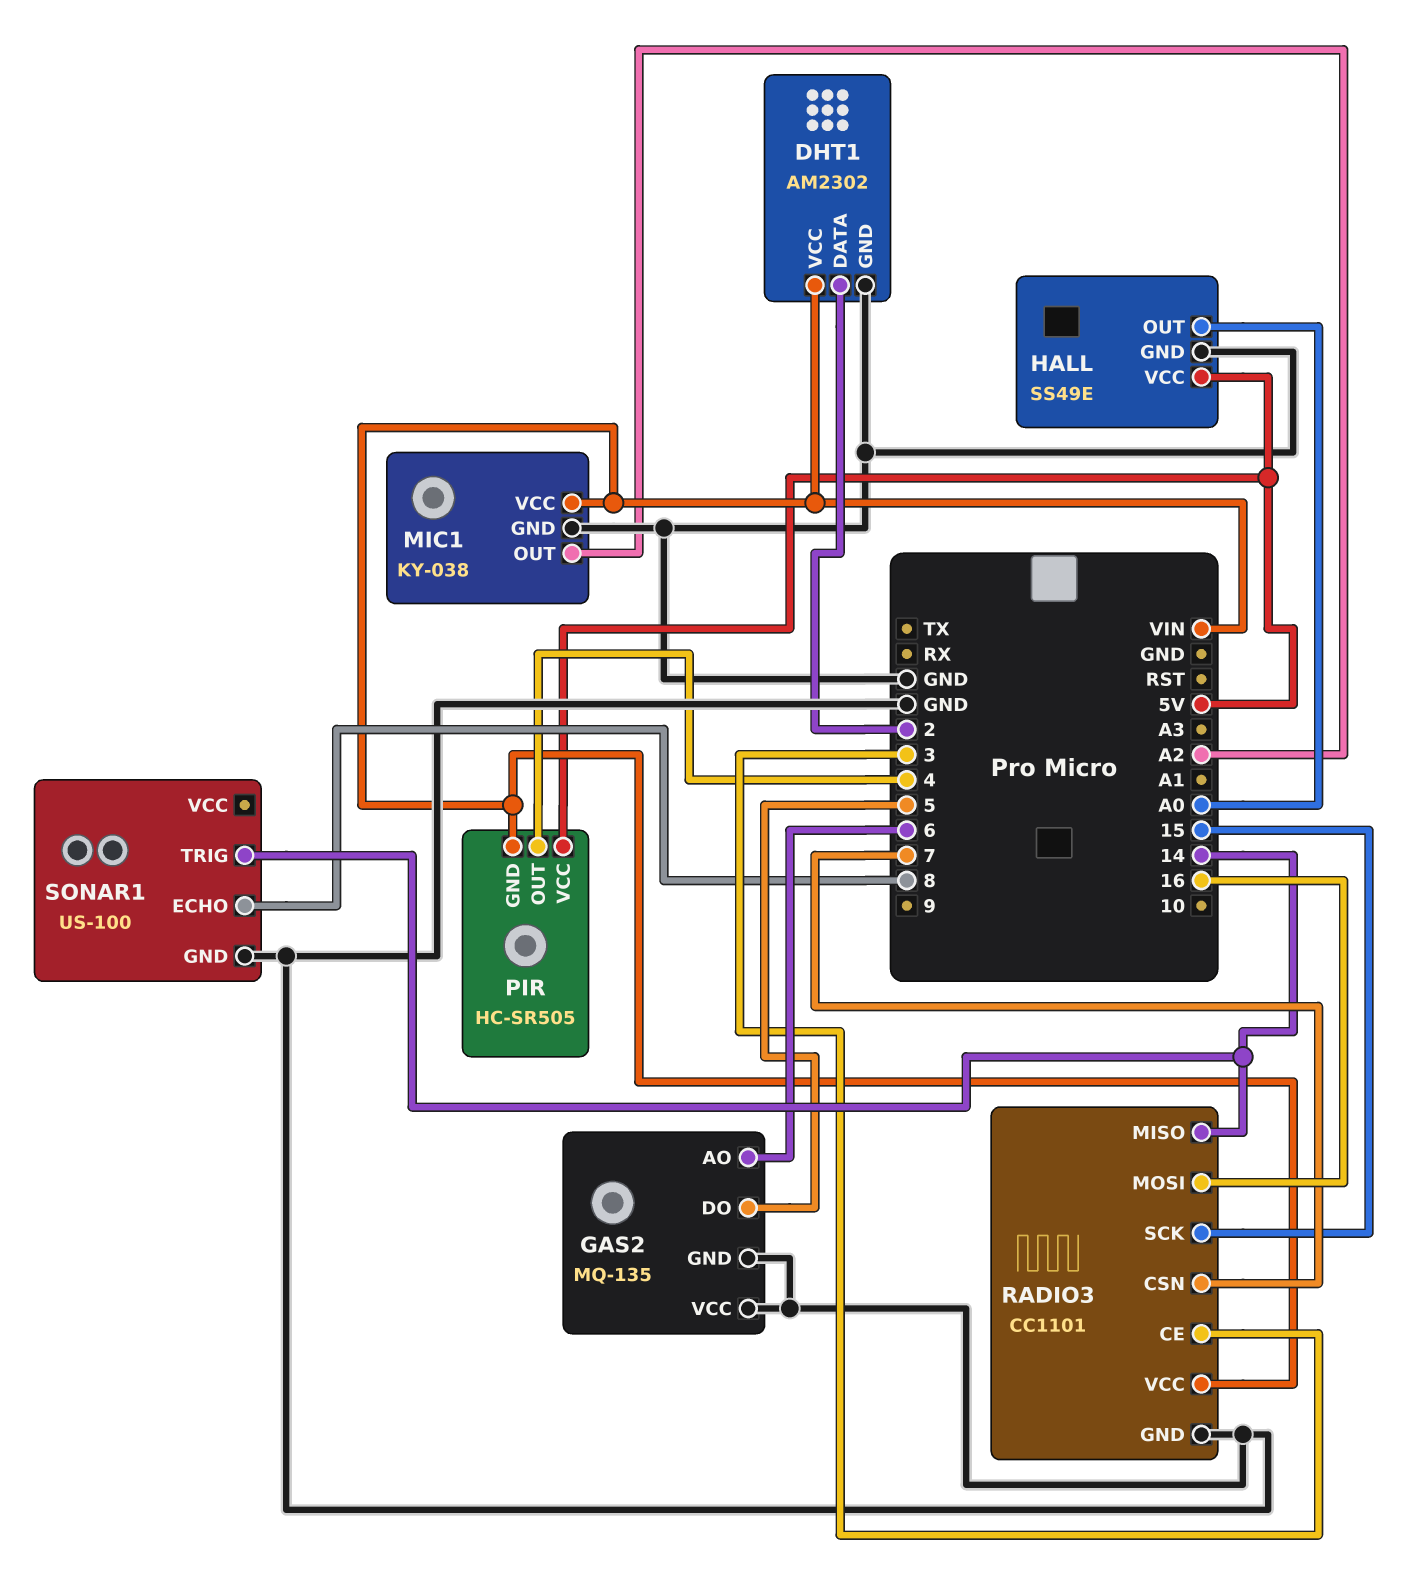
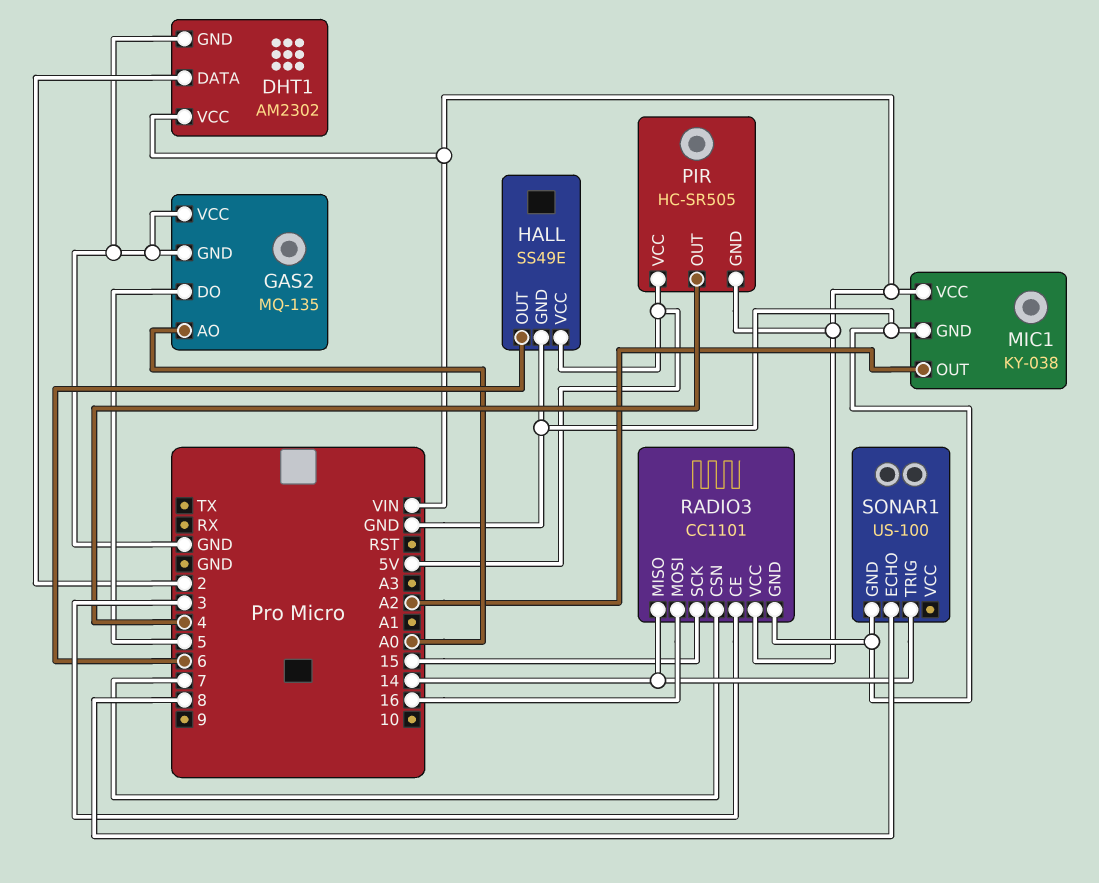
GAS2 pin AO: 6 -> A0
HALL pin OUT: A0 -> 6

